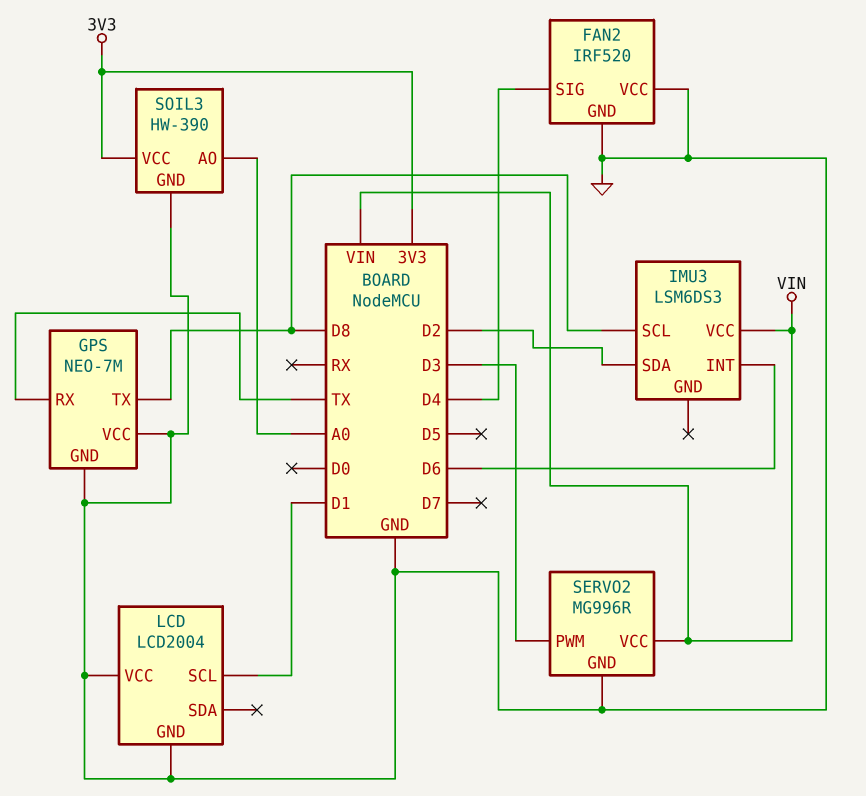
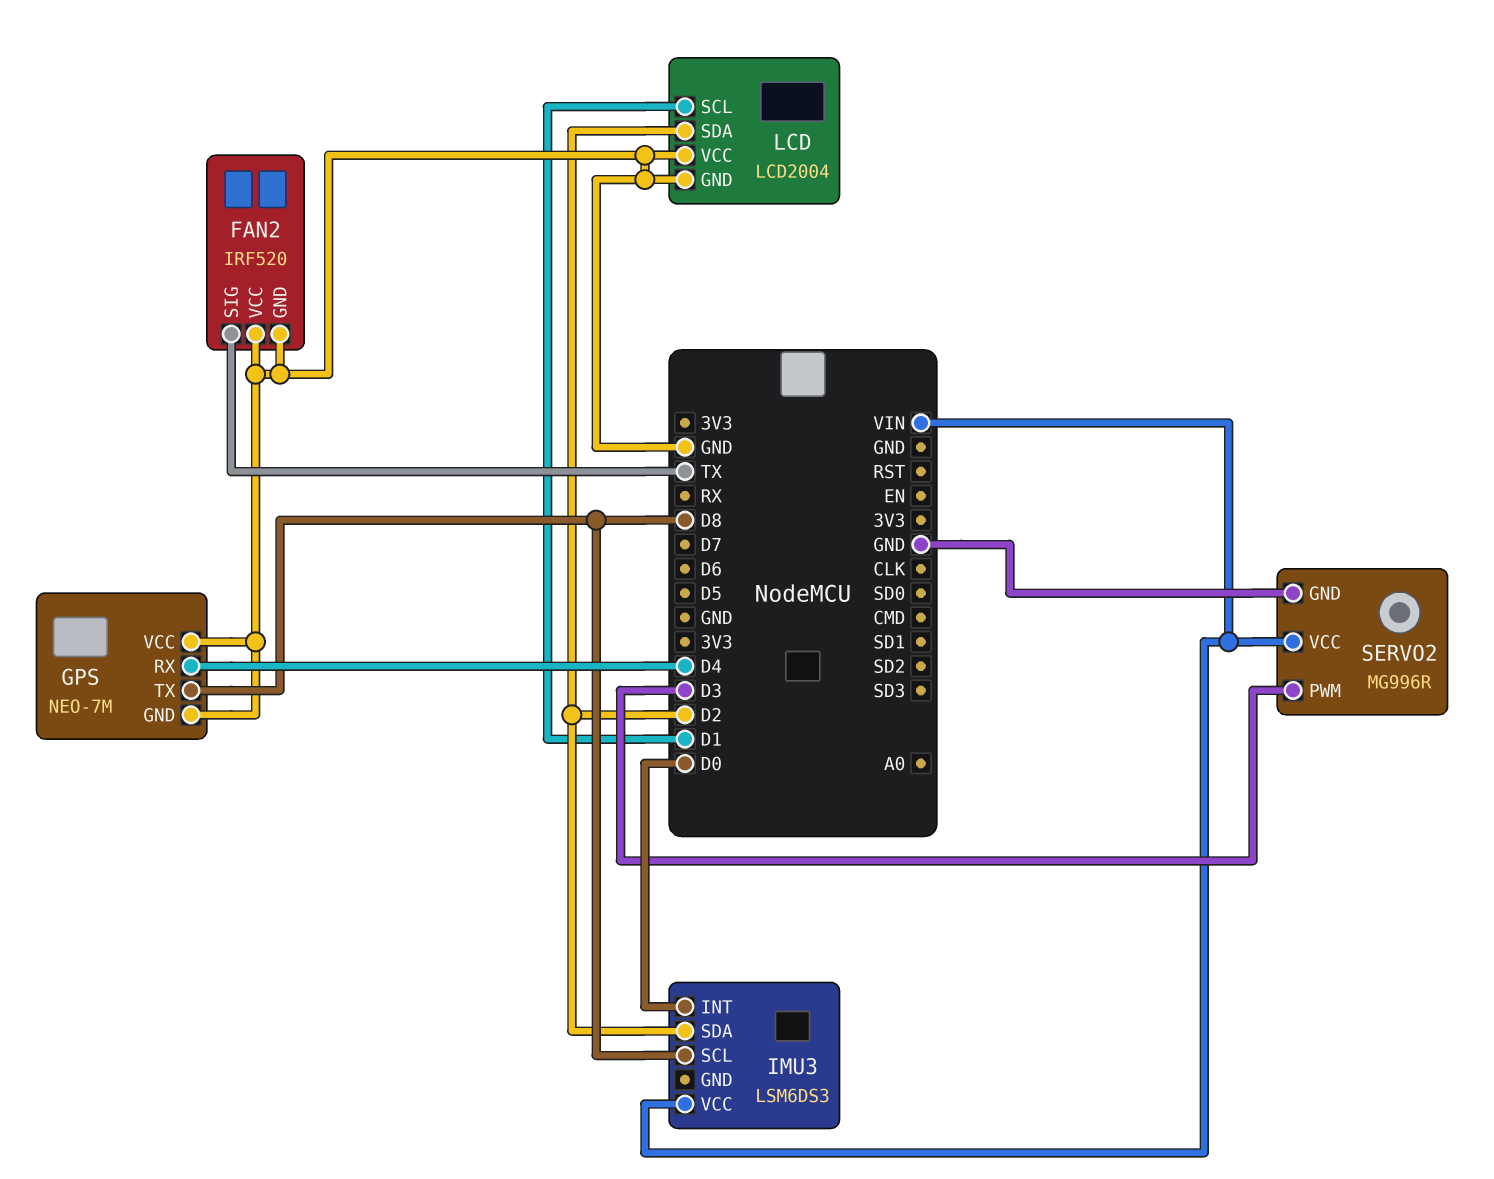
FAN2 pin SIG: D4 -> TX
GPS pin RX: TX -> D4
IMU3 pin INT: D6 -> D0
LCD pin SDA: none -> D2
SOIL3: HW-390 -> none
SOIL3 pin AO: A0 -> none
SOIL3 pin GND: GND -> none
SOIL3 pin VCC: 3V3 -> none

